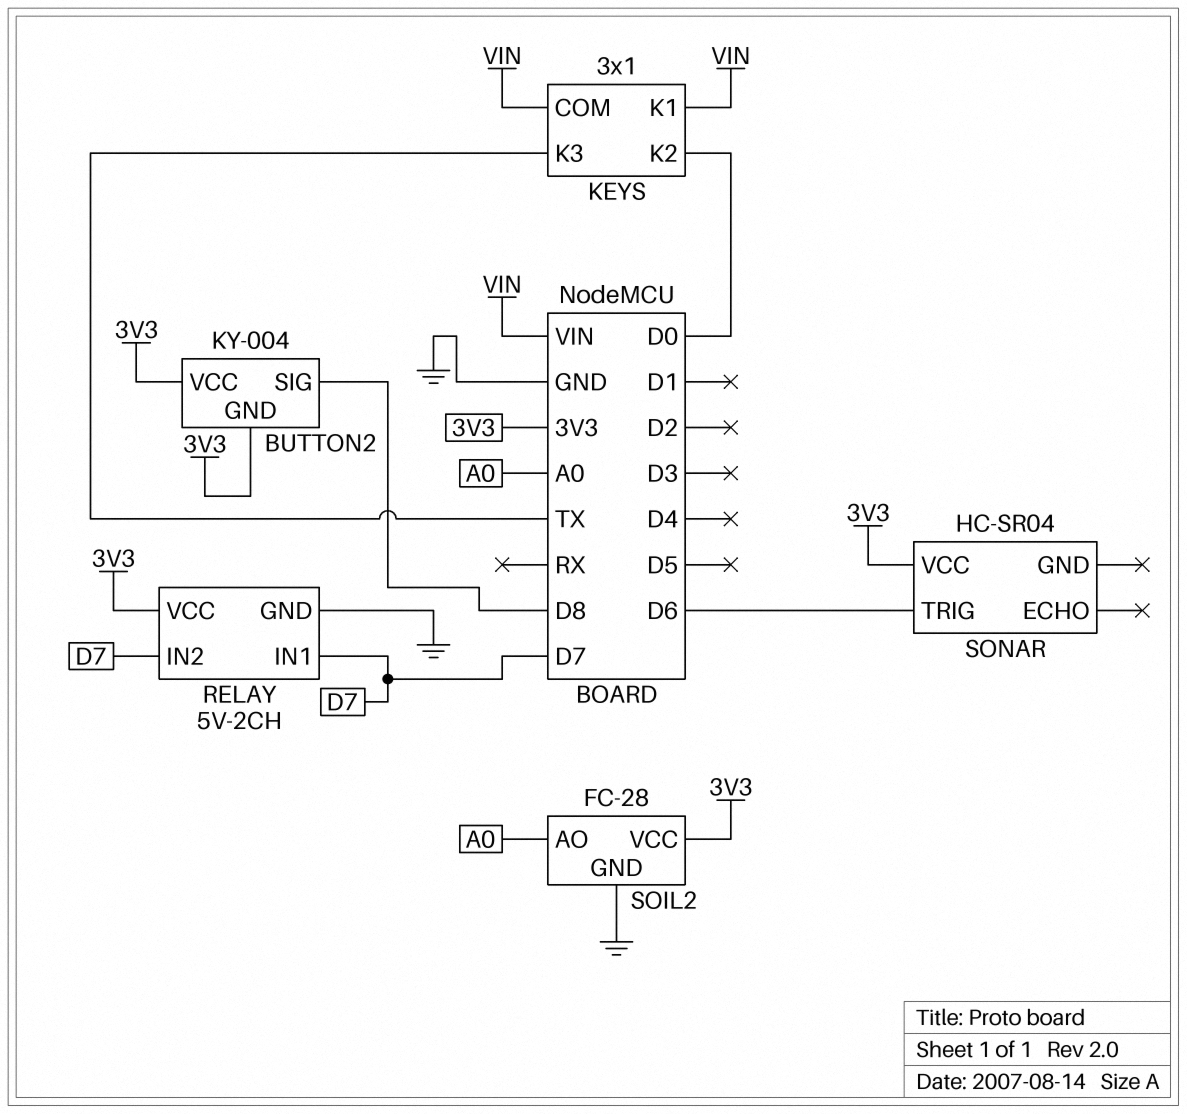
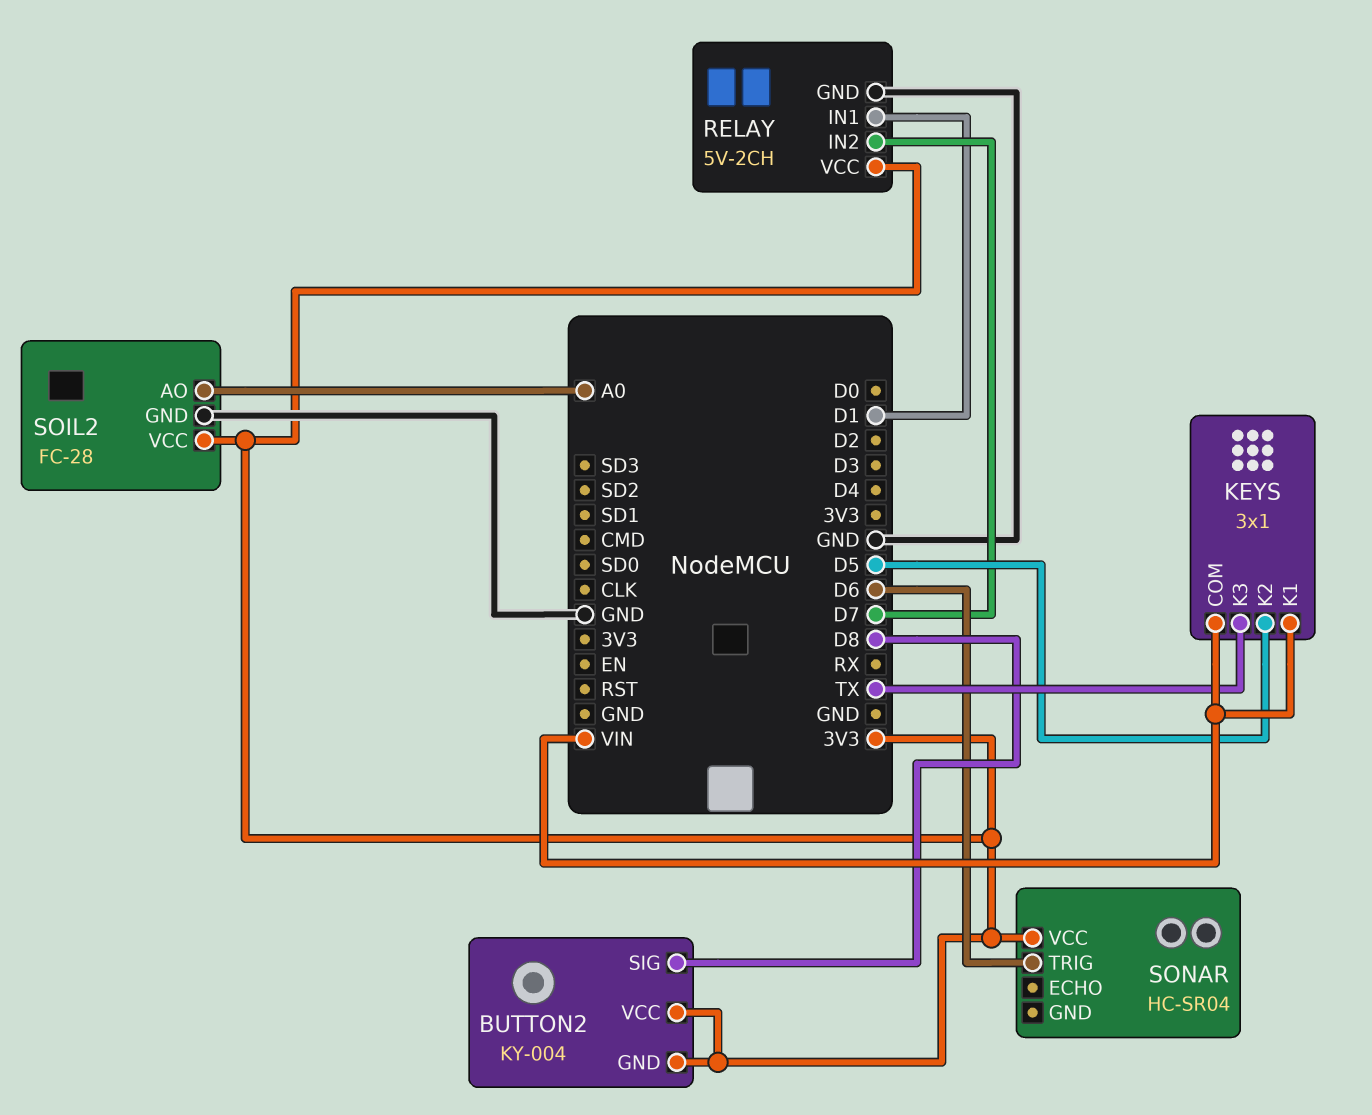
KEYS pin K2: D0 -> D5
RELAY pin IN1: D7 -> D1

